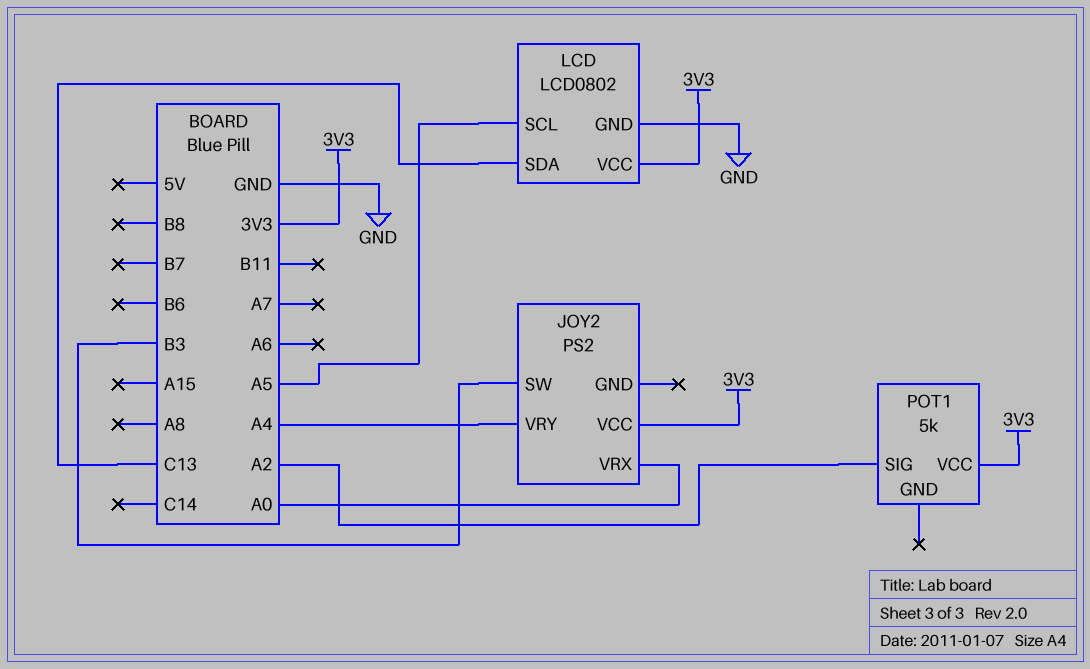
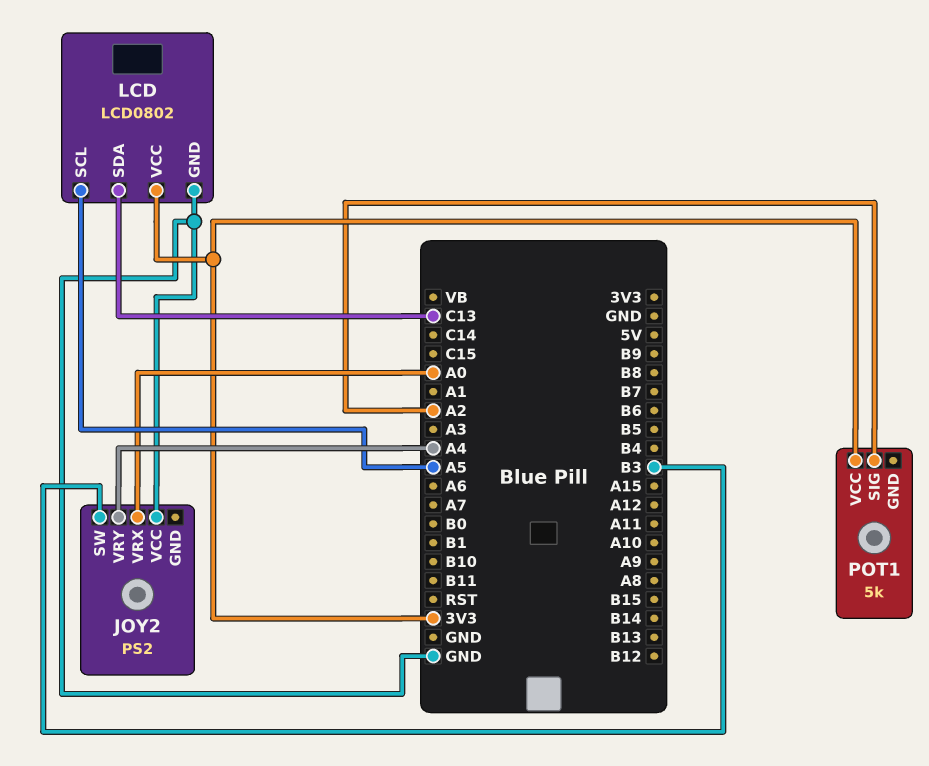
JOY2 pin VCC: 3V3 -> GND

